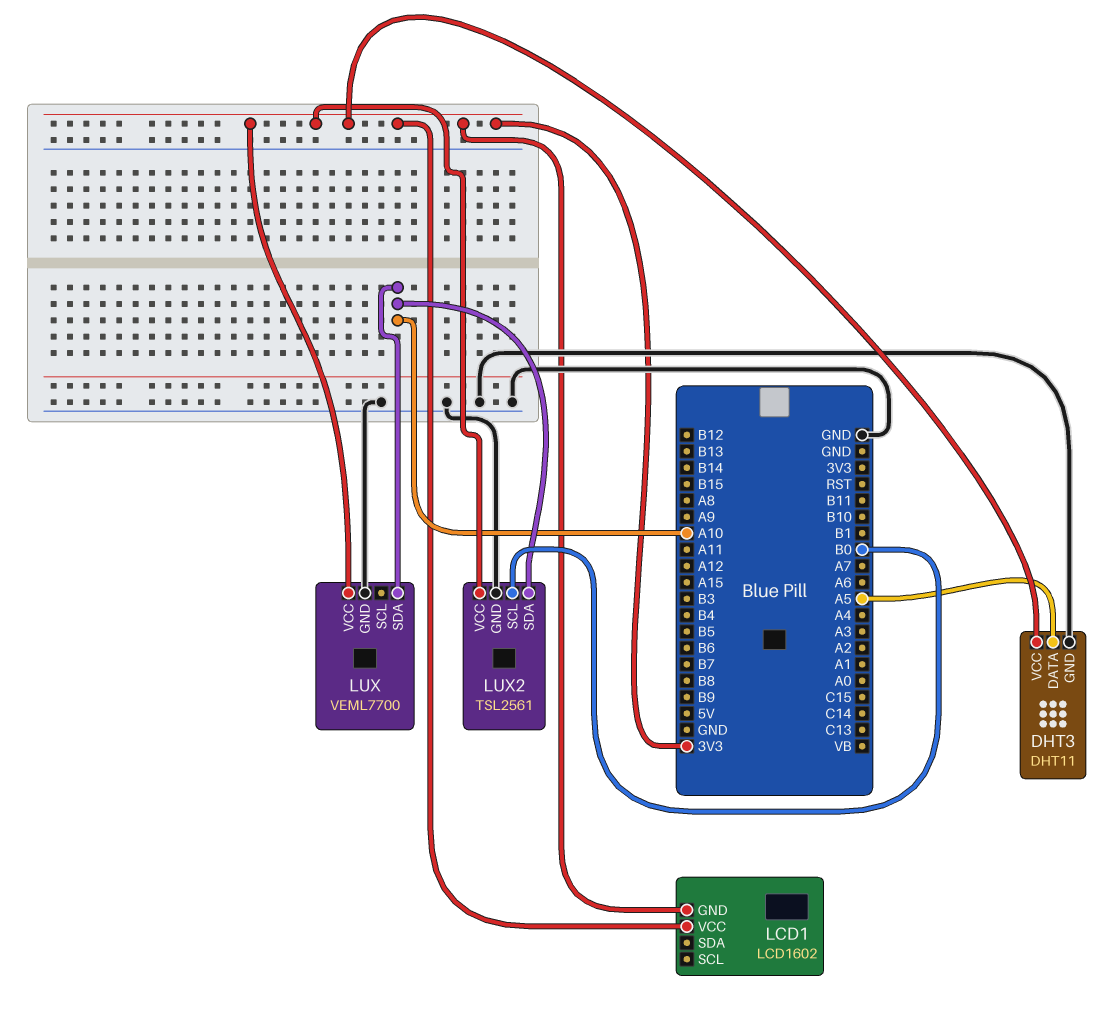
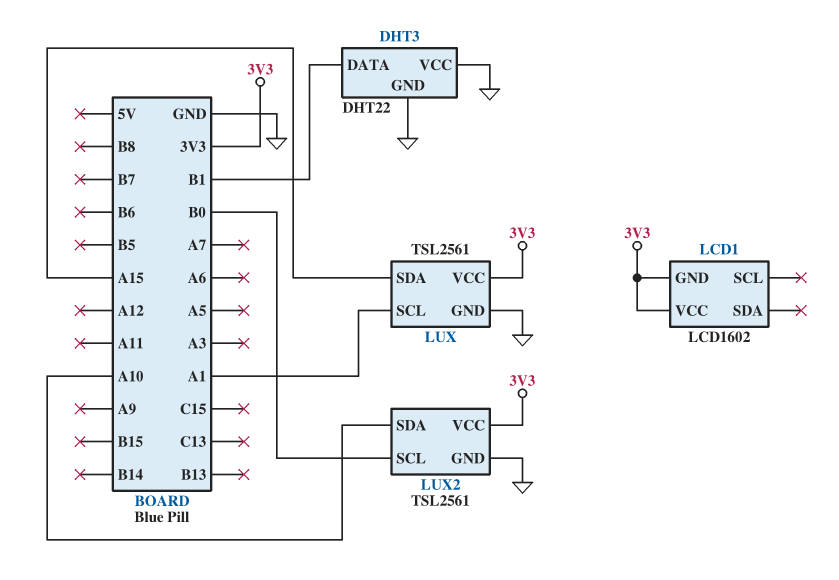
DHT3: DHT11 -> DHT22
DHT3 pin DATA: A5 -> B1
DHT3 pin VCC: 3V3 -> GND
LUX: VEML7700 -> TSL2561
LUX pin SCL: none -> A1
LUX pin SDA: A10 -> A15

